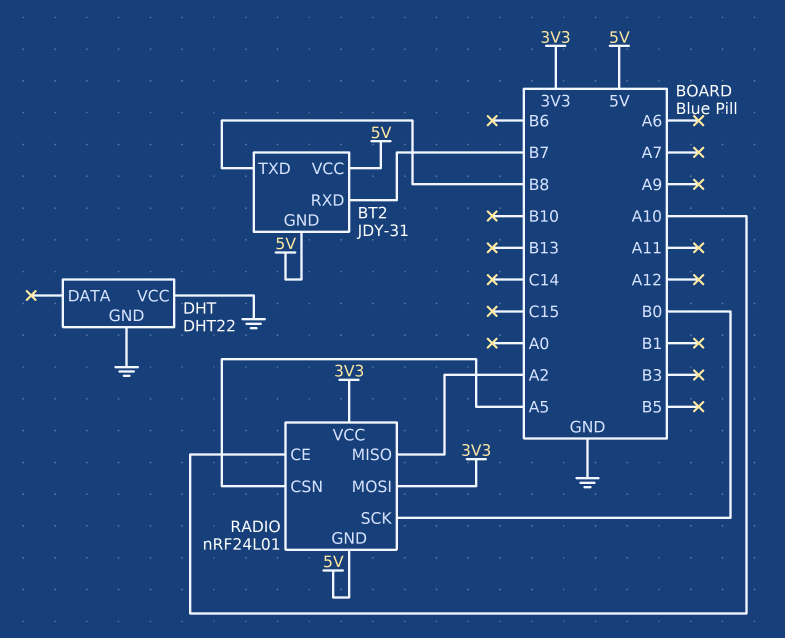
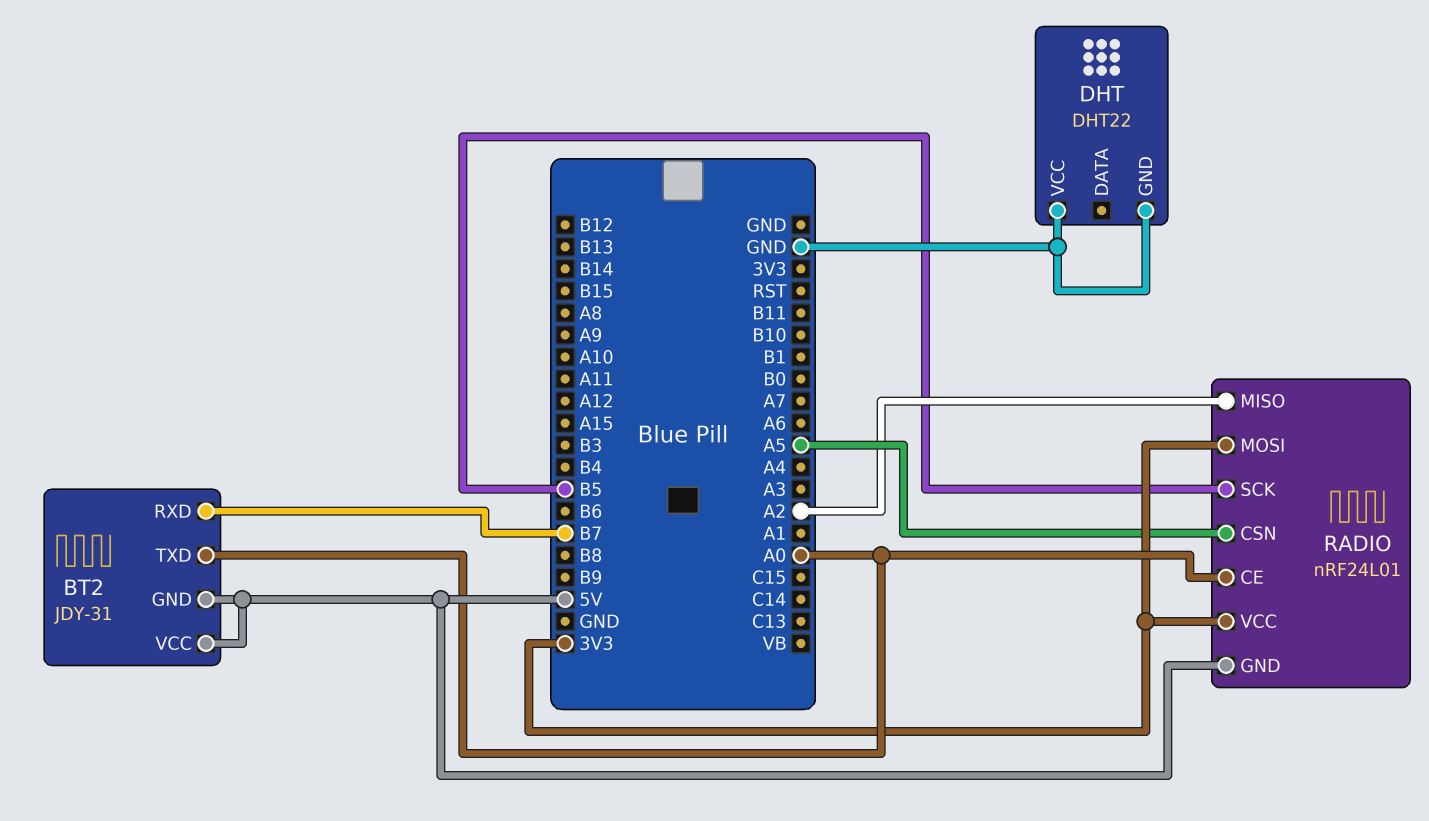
BT2 pin TXD: B8 -> A0
RADIO pin CE: A10 -> A0
RADIO pin SCK: B0 -> B5

